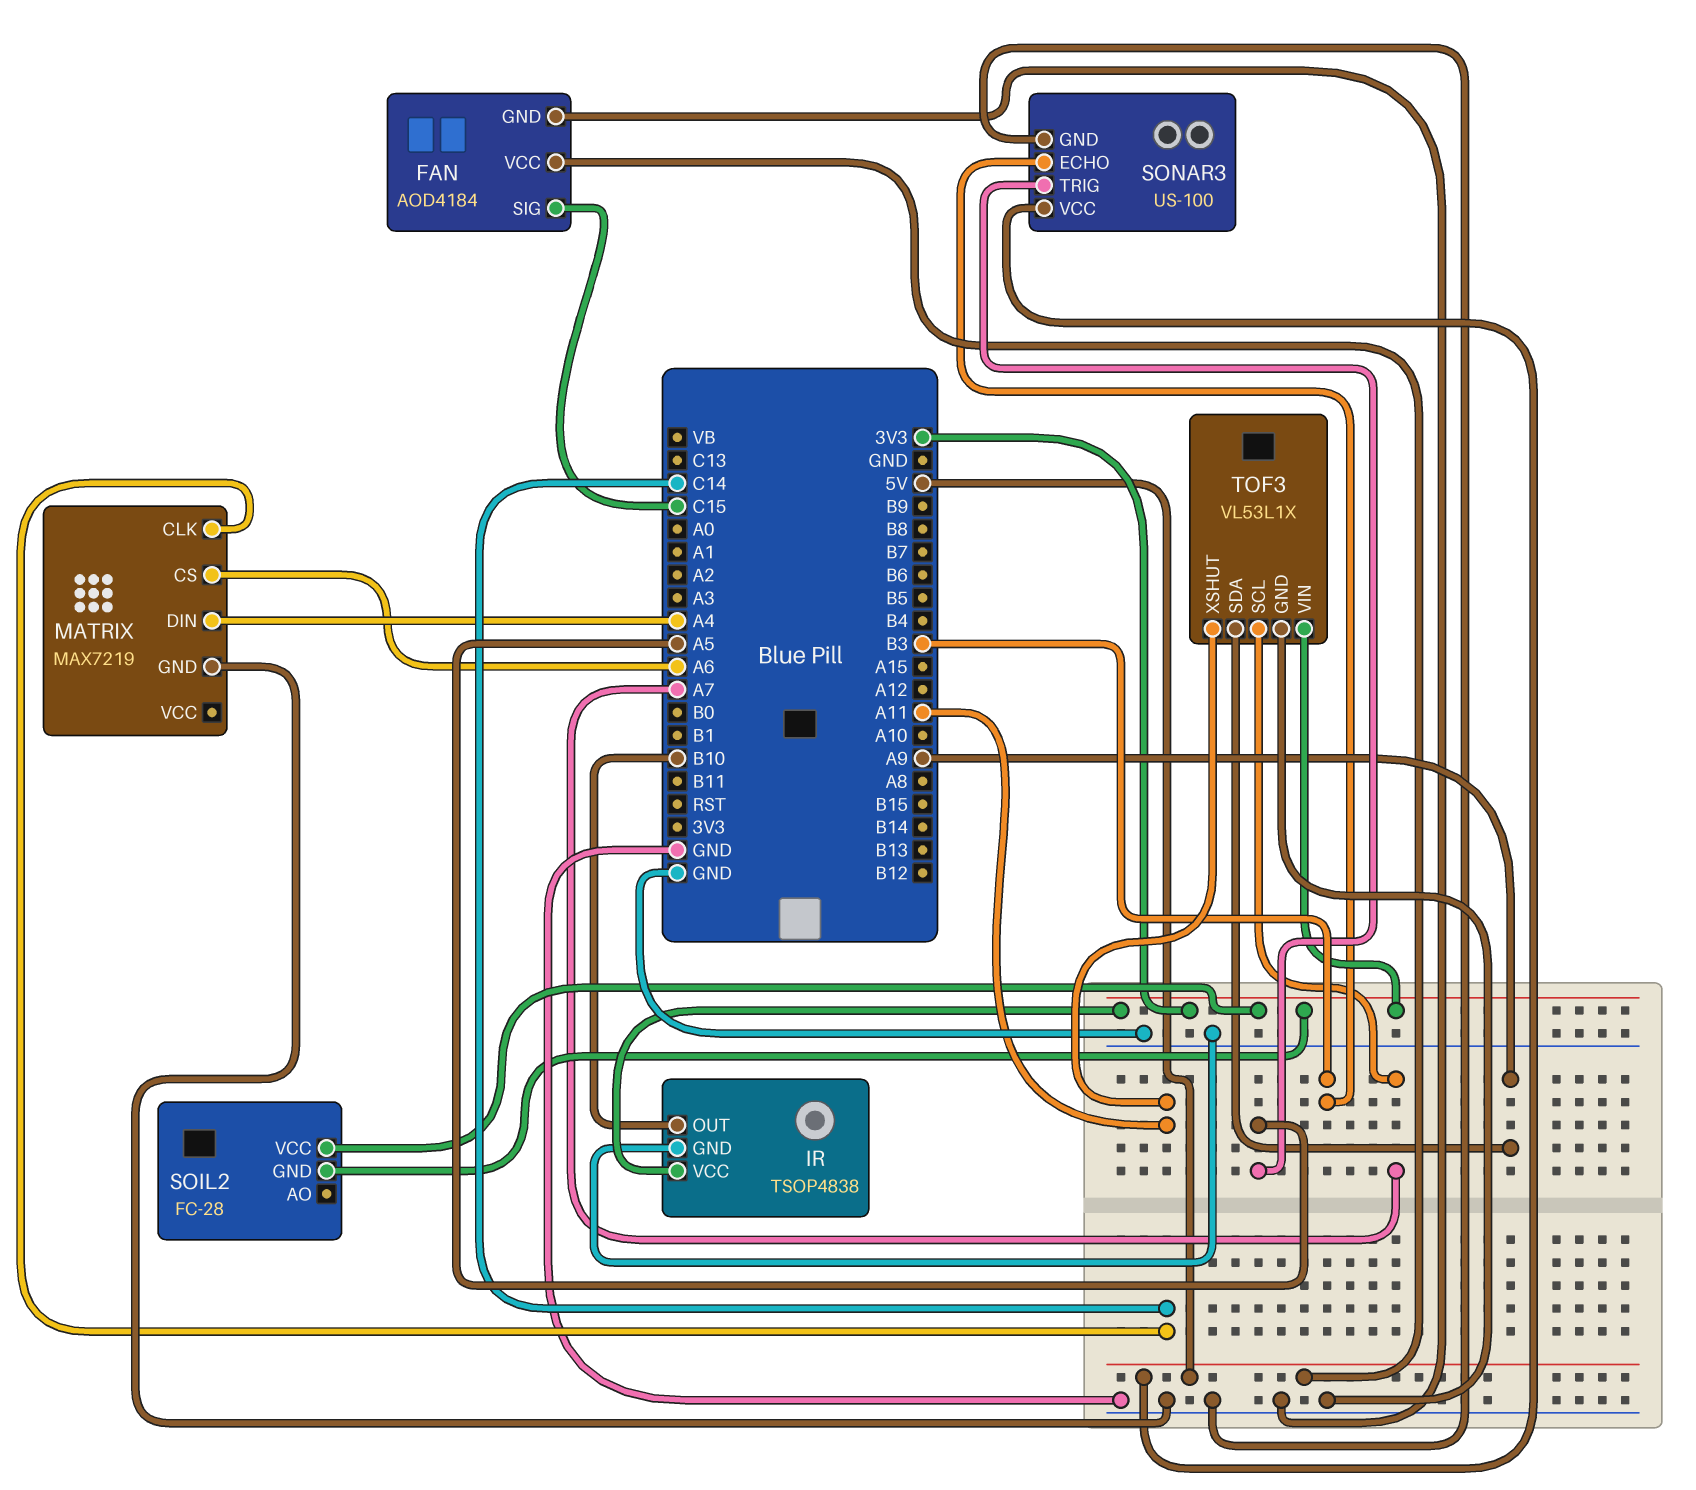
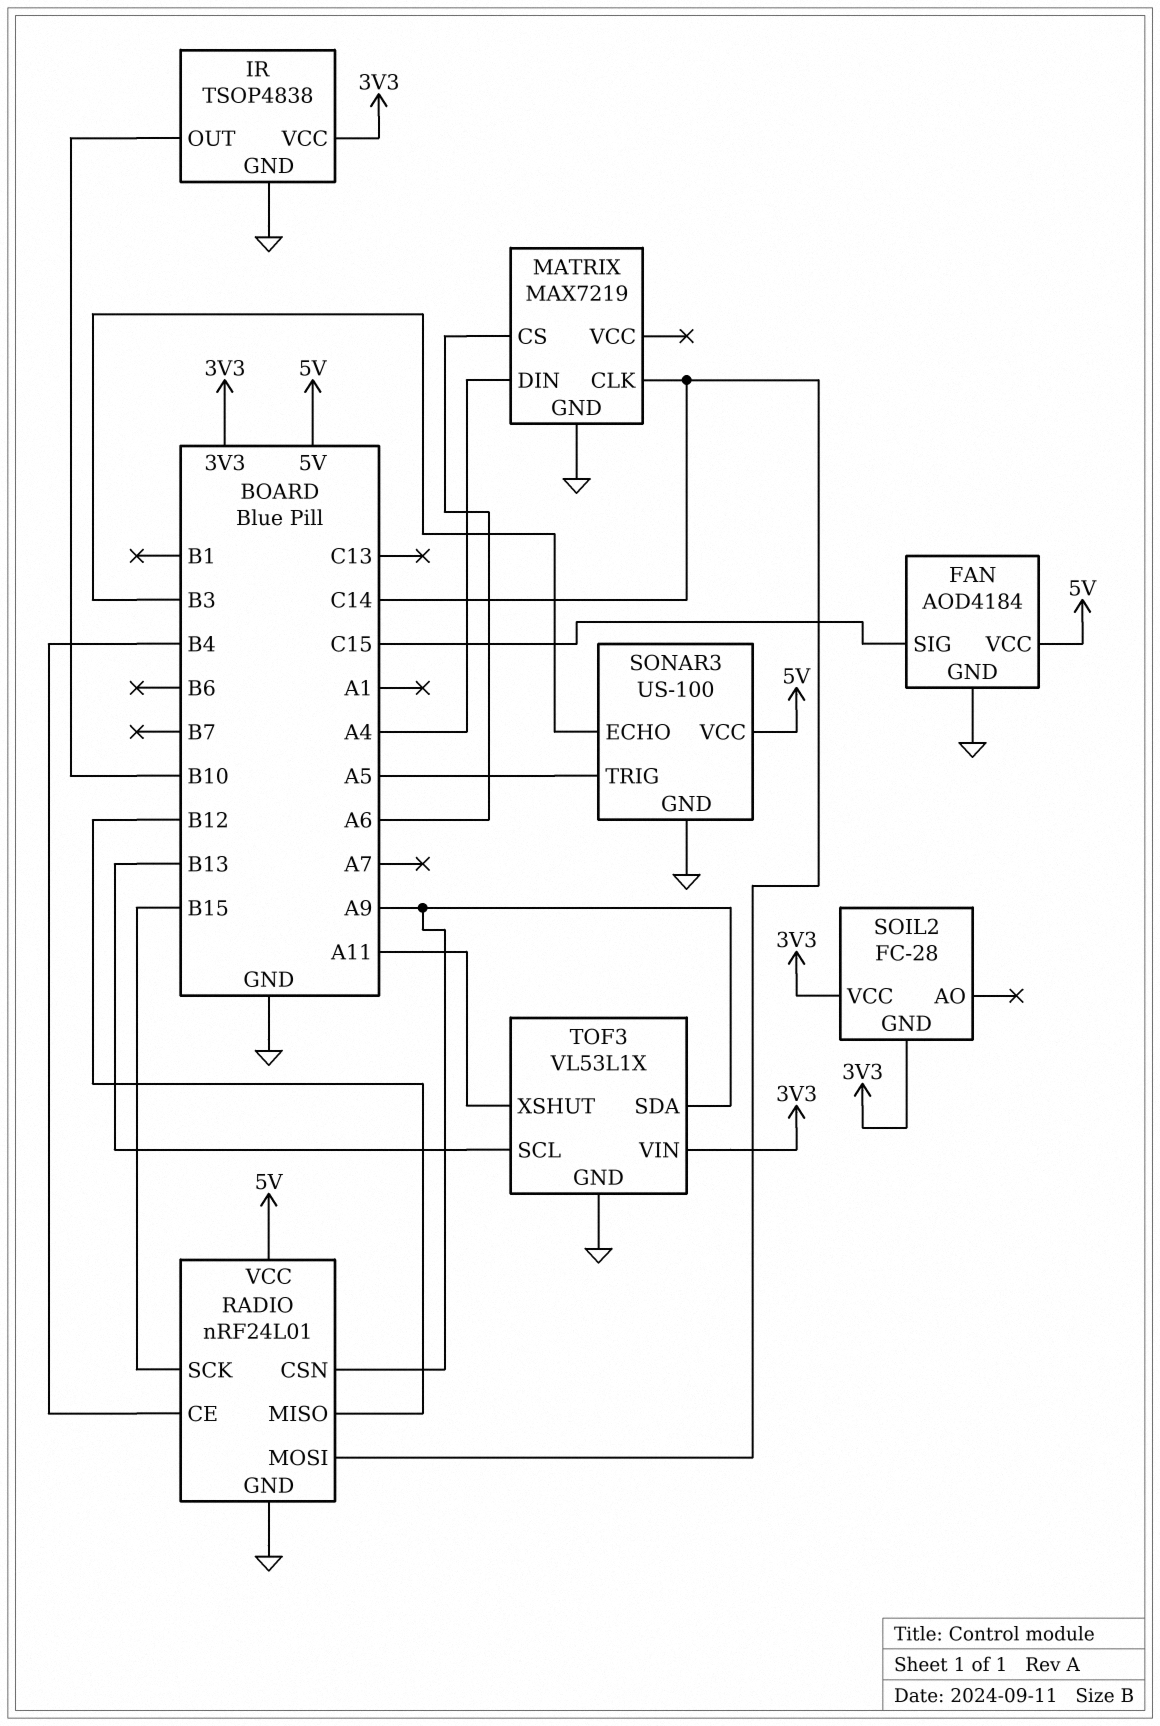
RADIO: none -> nRF24L01
RADIO pin CE: none -> B4
RADIO pin CSN: none -> A9
RADIO pin GND: none -> GND
RADIO pin MISO: none -> B12
RADIO pin MOSI: none -> C14
RADIO pin SCK: none -> B15
RADIO pin VCC: none -> 5V
TOF3 pin SCL: A7 -> B13

